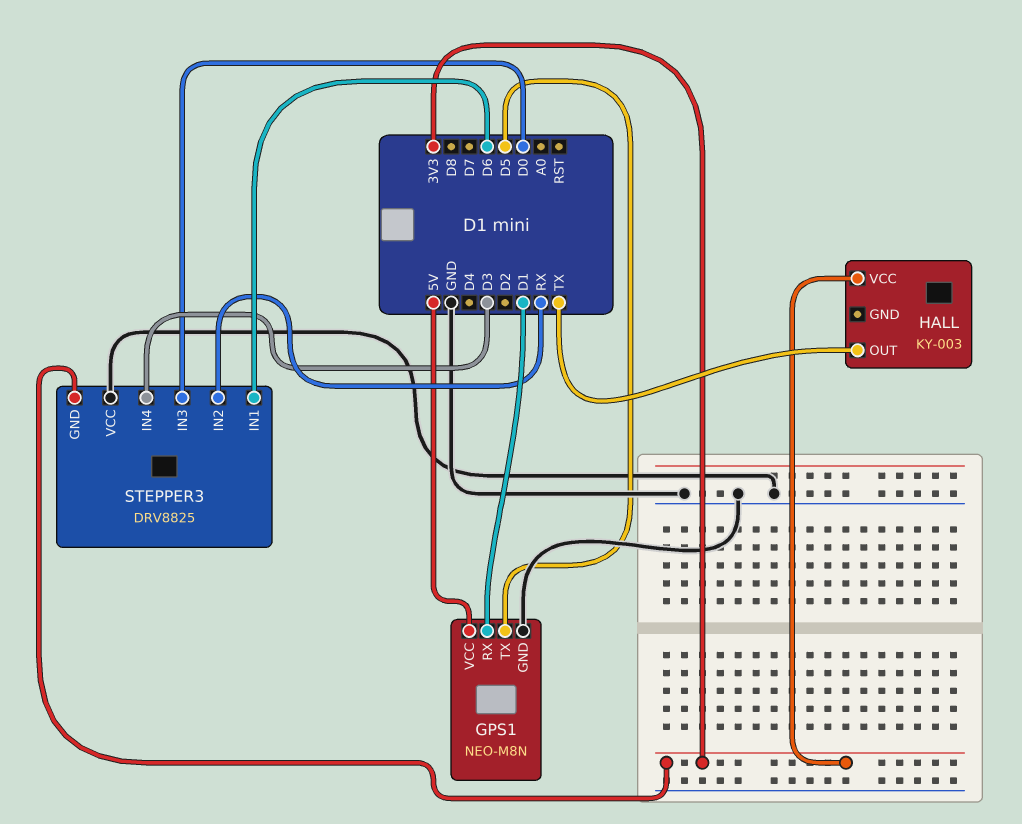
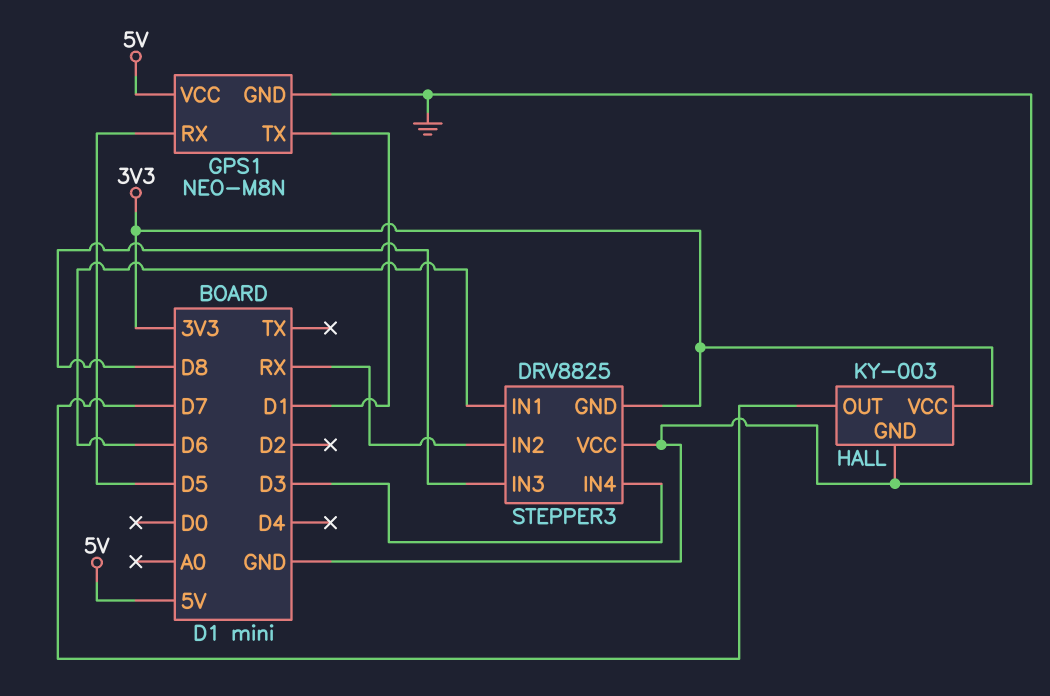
GPS1 pin RX: D1 -> D5
GPS1 pin TX: D5 -> D1
HALL pin GND: none -> GND
HALL pin OUT: TX -> D7
STEPPER3 pin IN3: D0 -> D8

